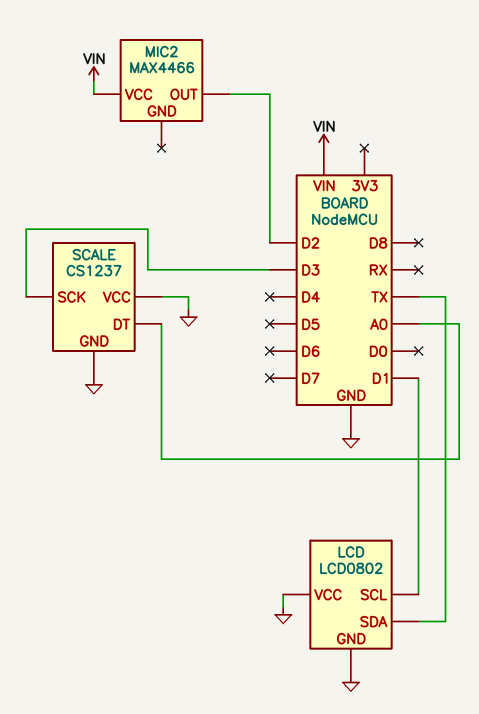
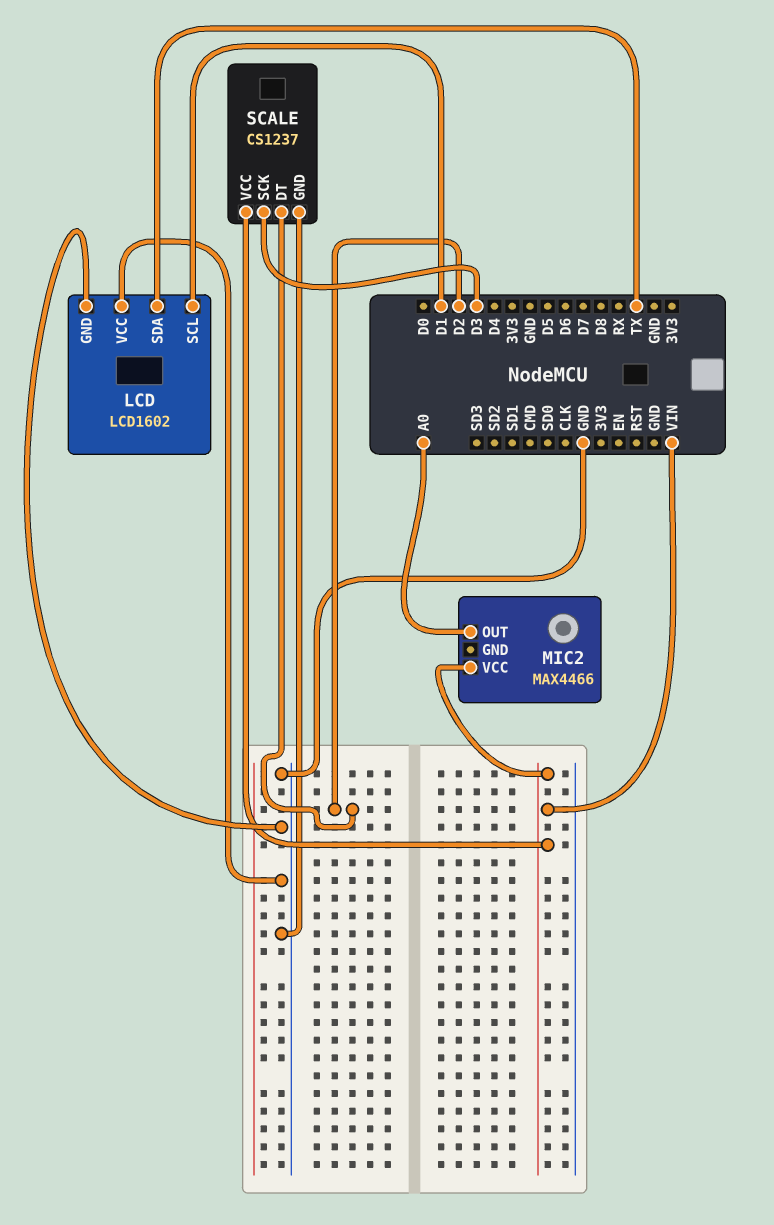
LCD: LCD0802 -> LCD1602
MIC2 pin OUT: D2 -> A0
SCALE pin DT: A0 -> D2
SCALE pin VCC: GND -> VIN

